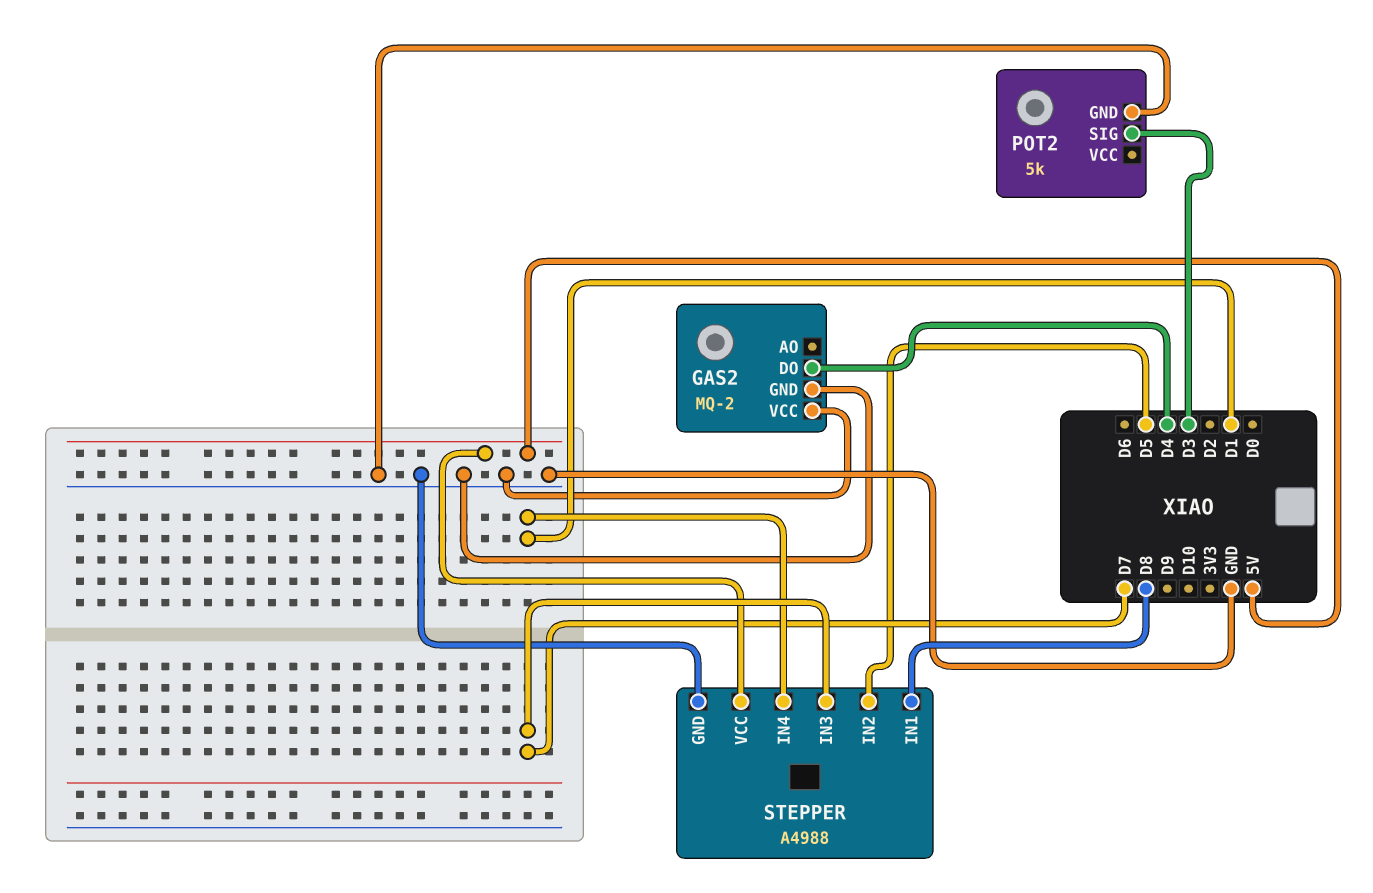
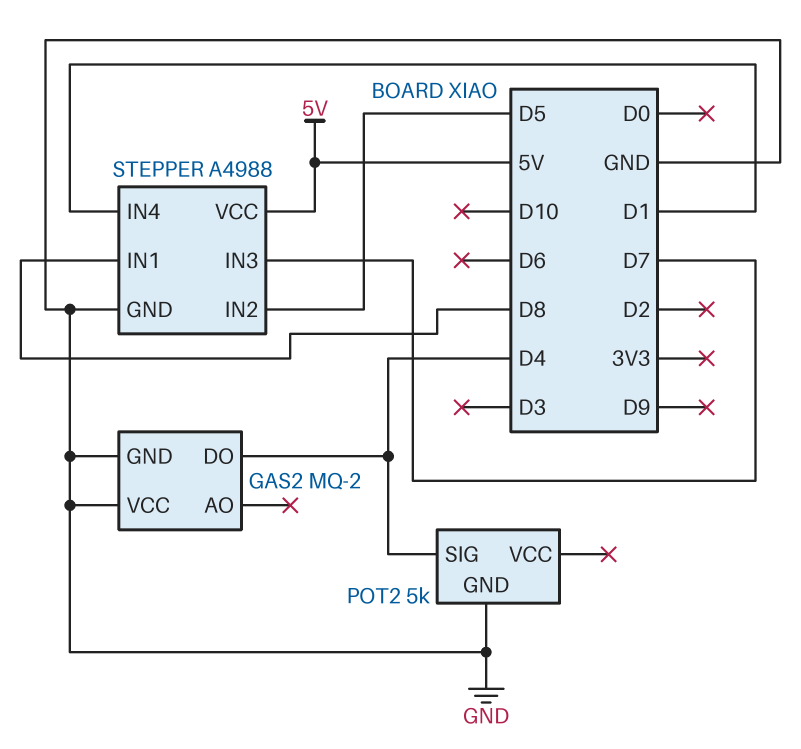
POT2 pin SIG: D3 -> D4

